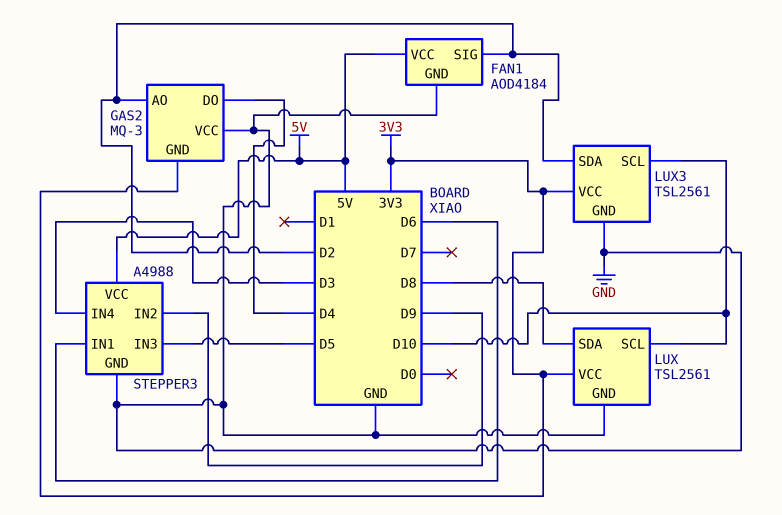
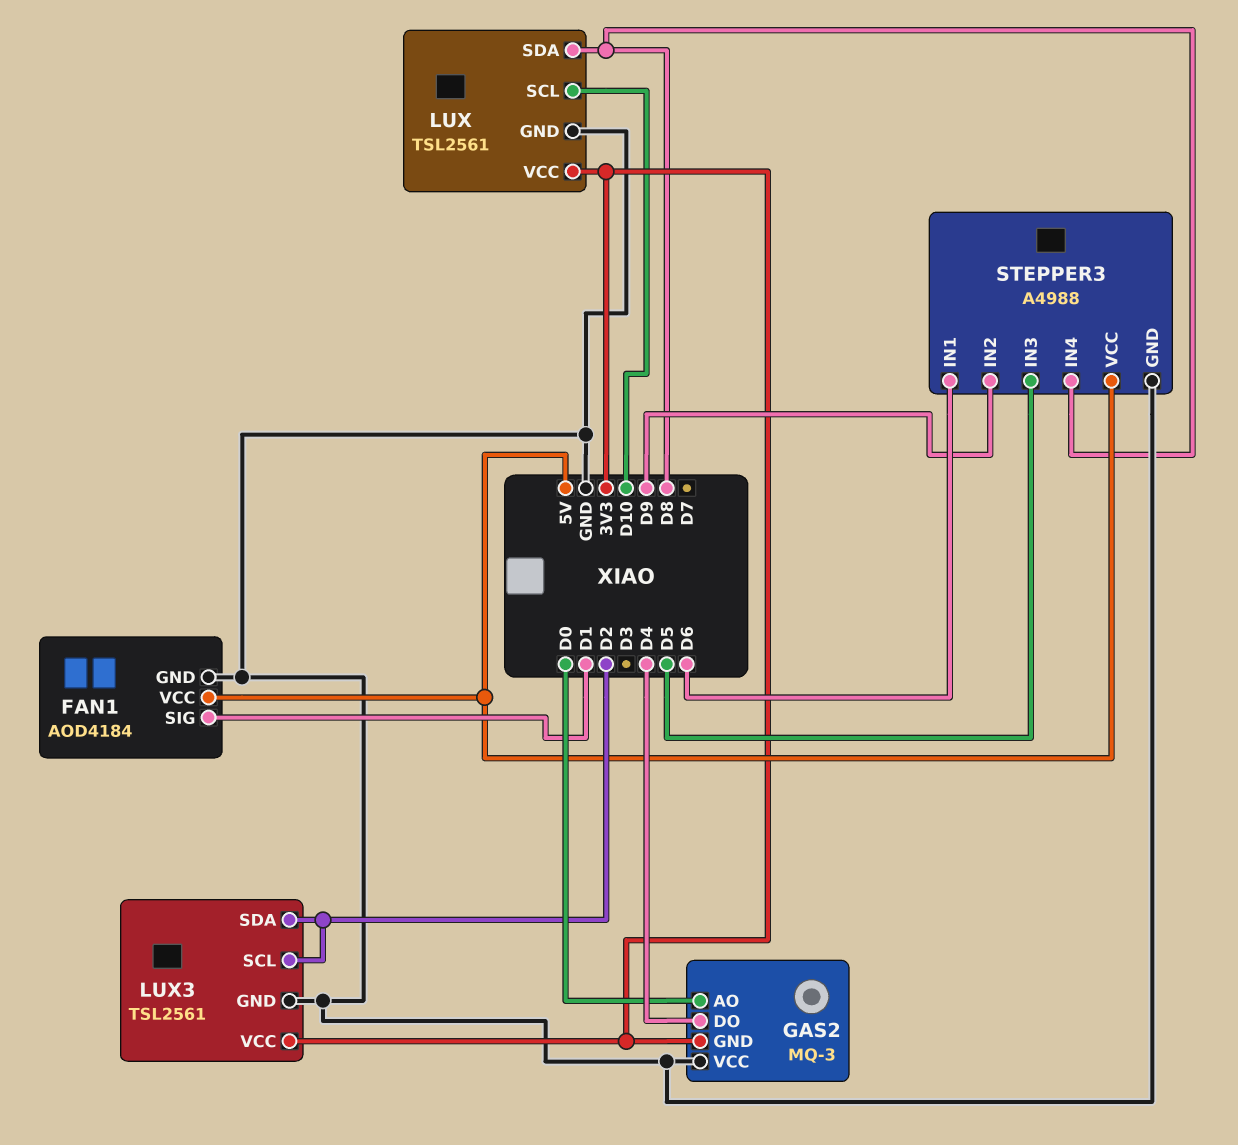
FAN1 pin SIG: D2 -> D1
GAS2 pin AO: D2 -> D0
LUX3 pin SCL: D10 -> D2
STEPPER3 pin IN4: D3 -> D8

